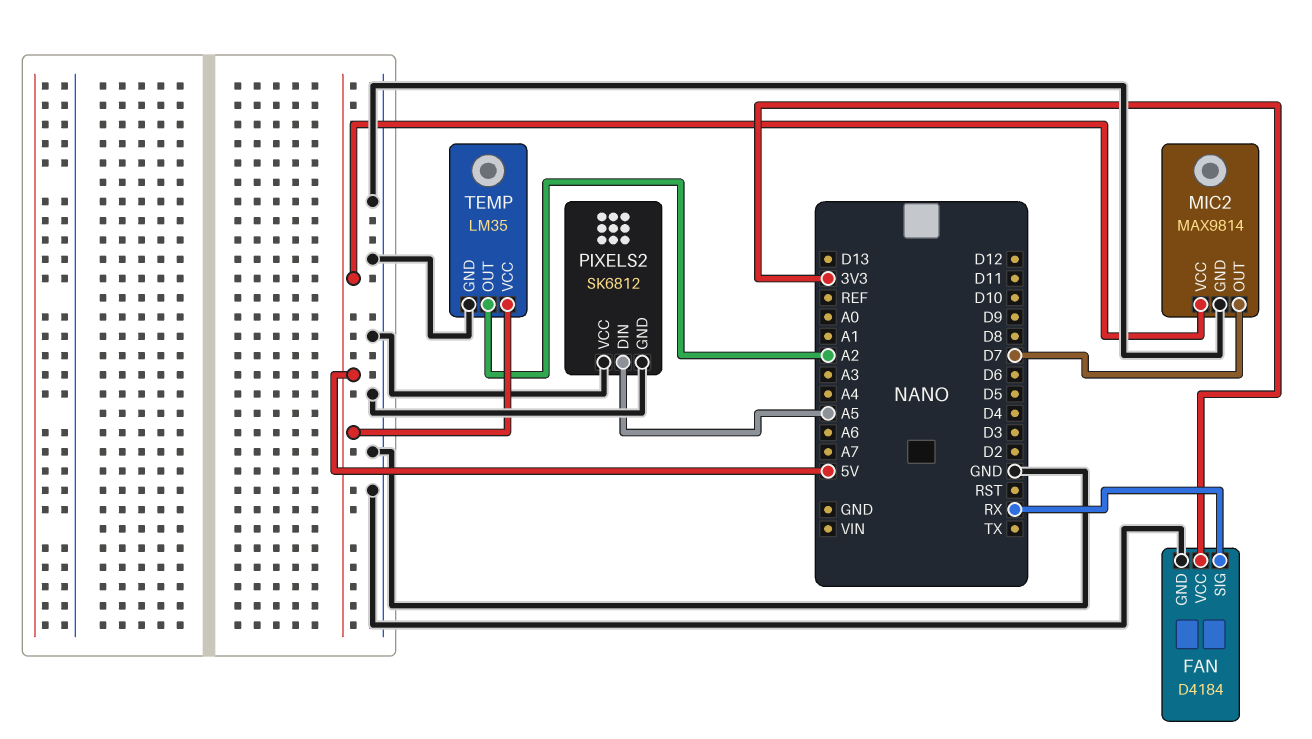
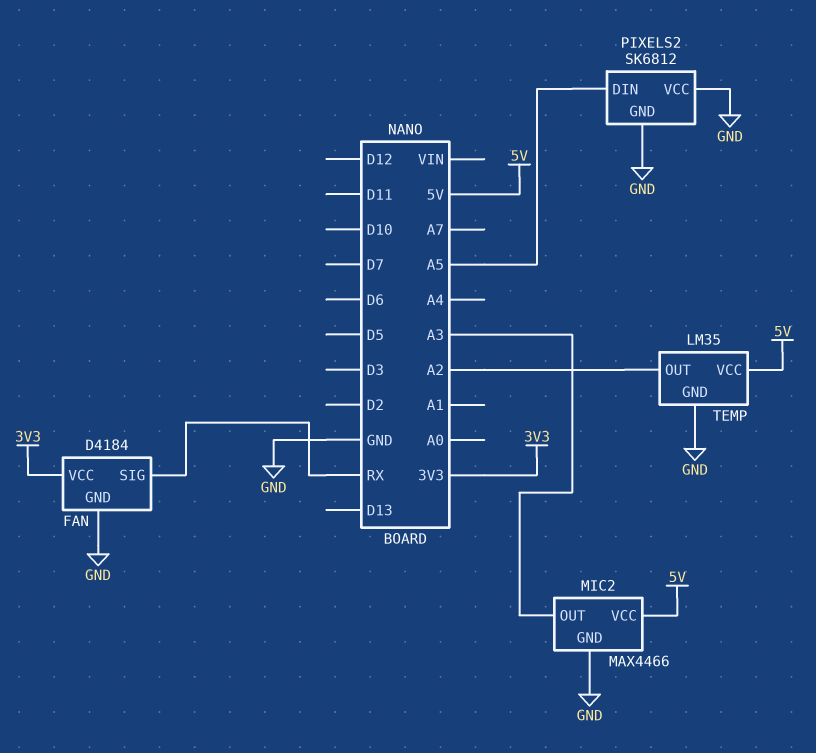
MIC2: MAX9814 -> MAX4466
MIC2 pin OUT: D7 -> A3

